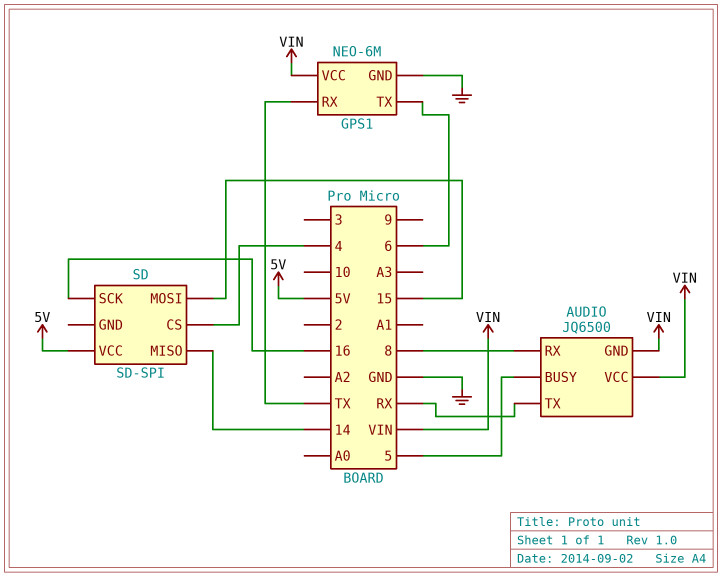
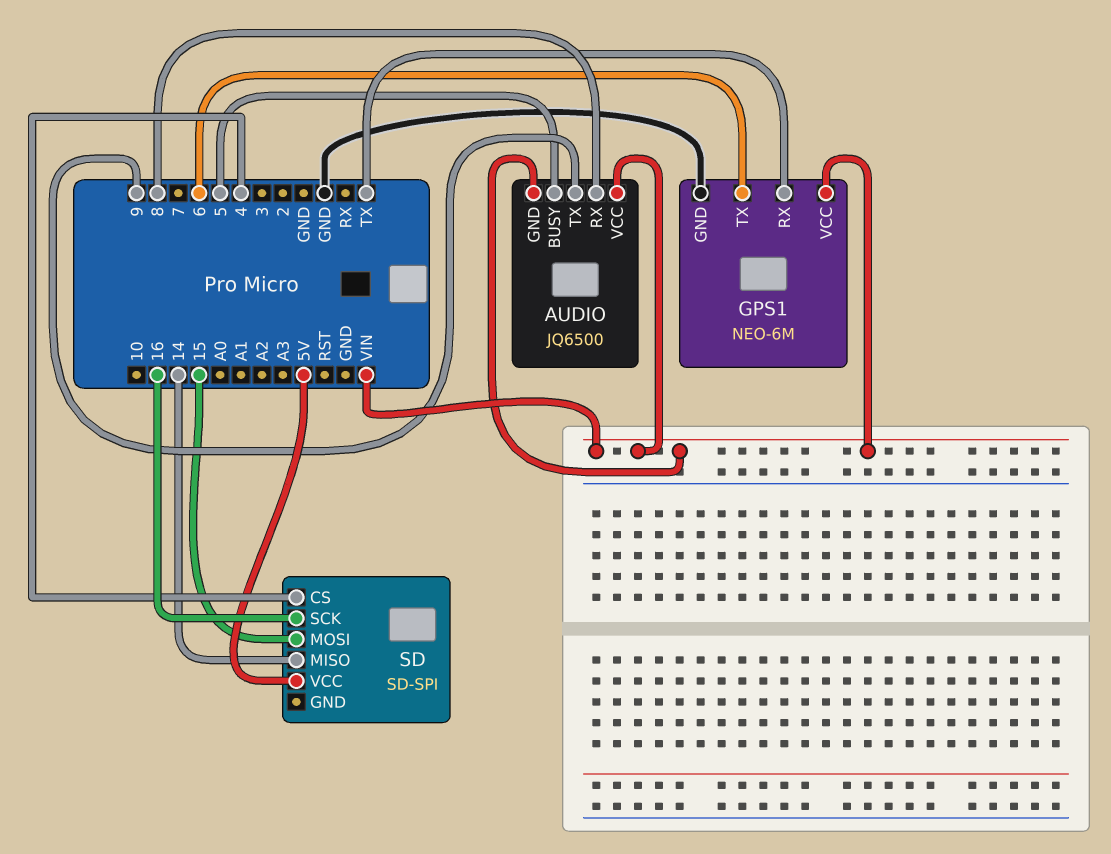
AUDIO pin TX: RX -> 9

